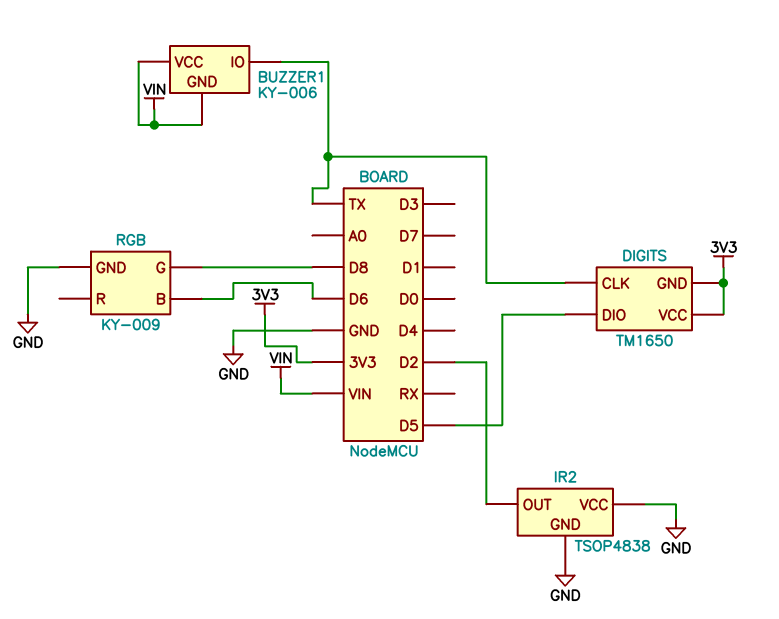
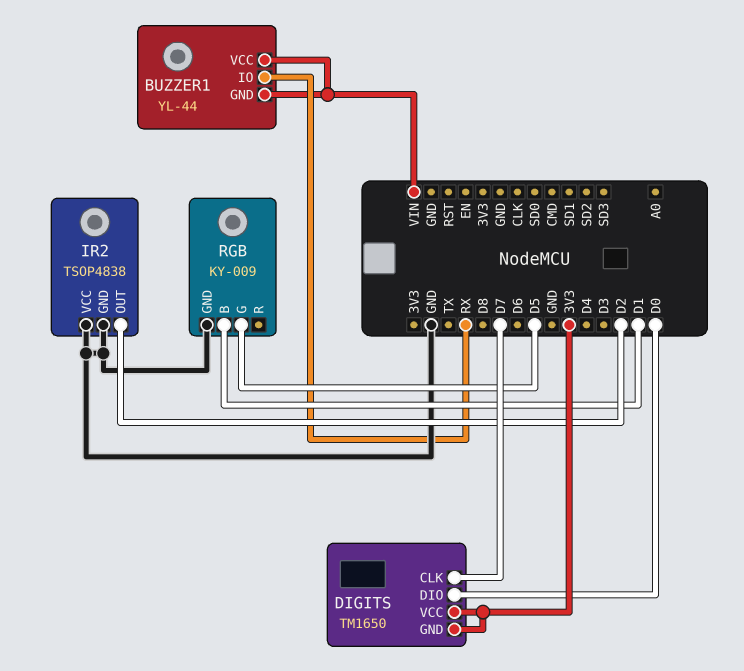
BUZZER1: KY-006 -> YL-44
BUZZER1 pin IO: TX -> RX
DIGITS pin CLK: TX -> D7
DIGITS pin DIO: D5 -> D0
RGB pin B: D6 -> D1
RGB pin G: D8 -> D5

